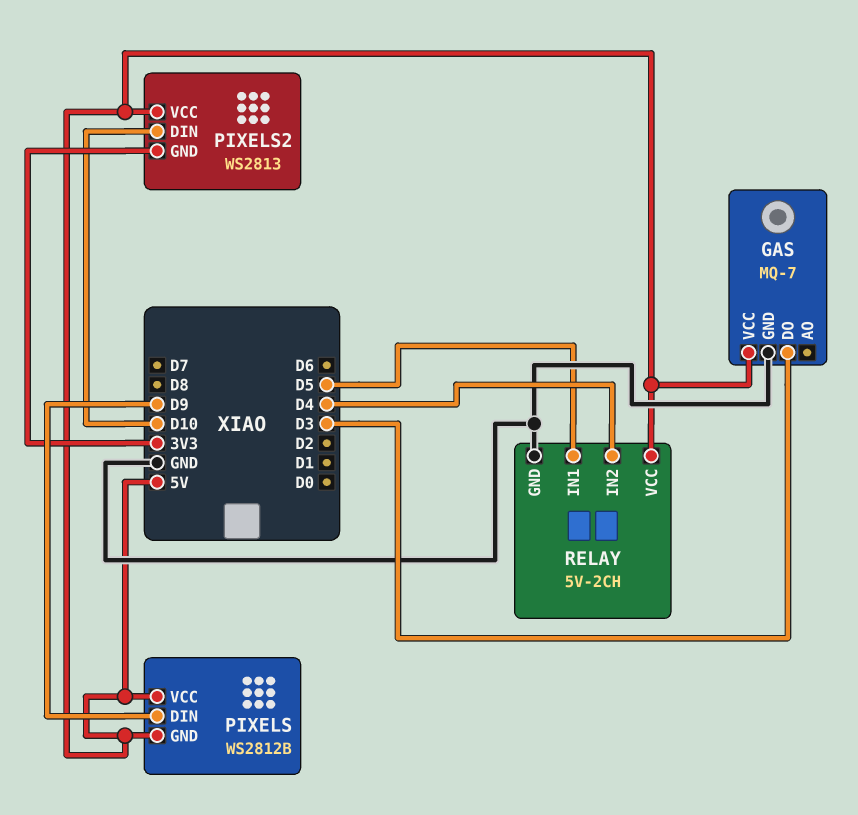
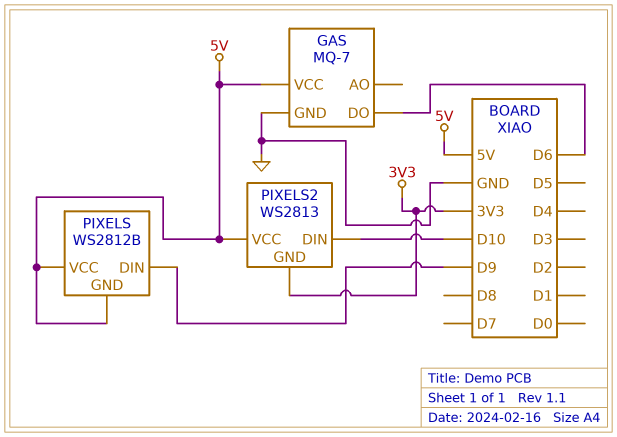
GAS pin DO: D3 -> D6
RELAY: 5V-2CH -> none
RELAY pin GND: GND -> none
RELAY pin IN1: D5 -> none
RELAY pin IN2: D4 -> none
RELAY pin VCC: 5V -> none

